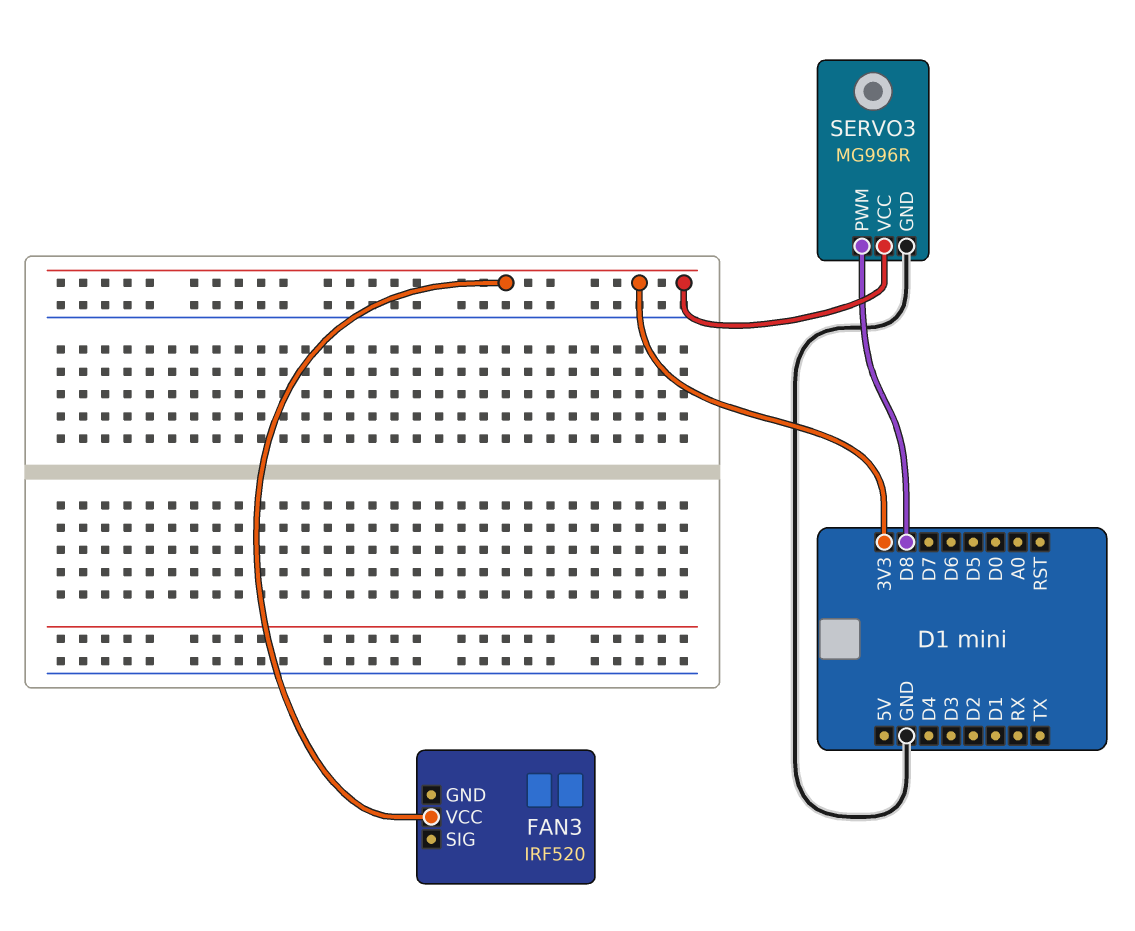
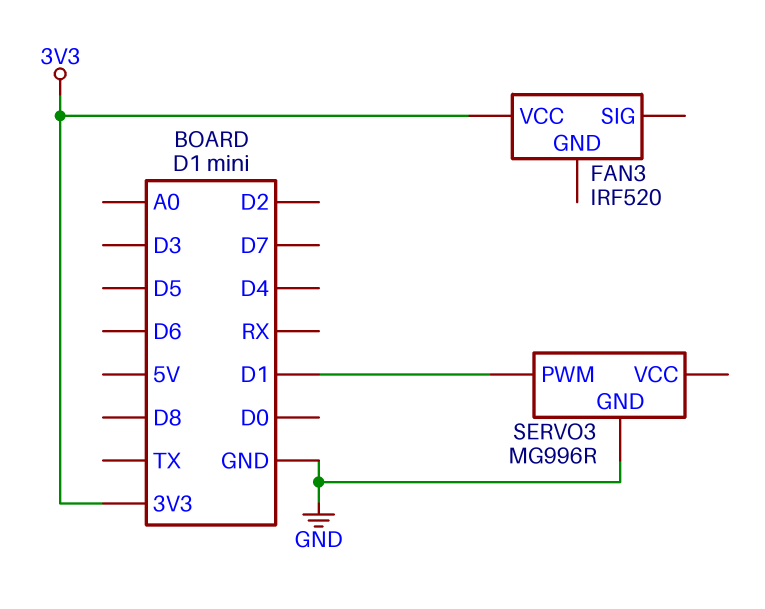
SERVO3 pin PWM: D8 -> D1
SERVO3 pin VCC: 3V3 -> none

